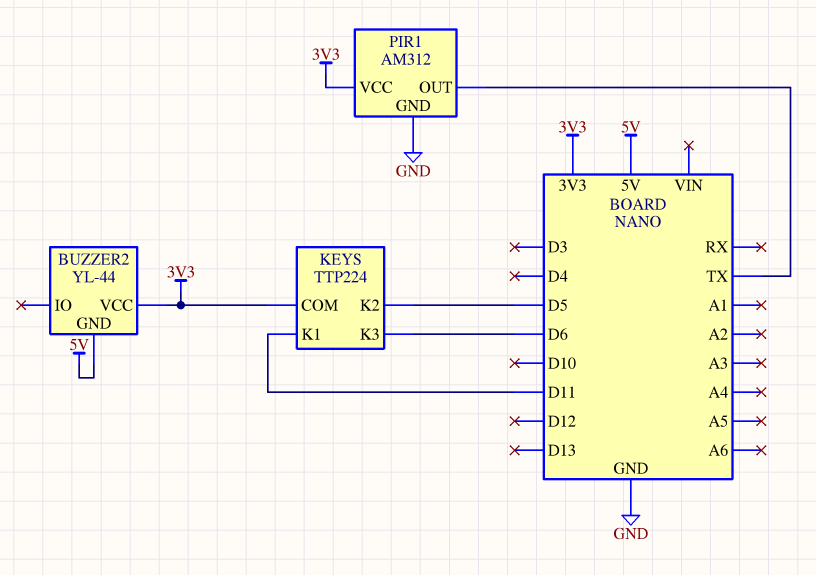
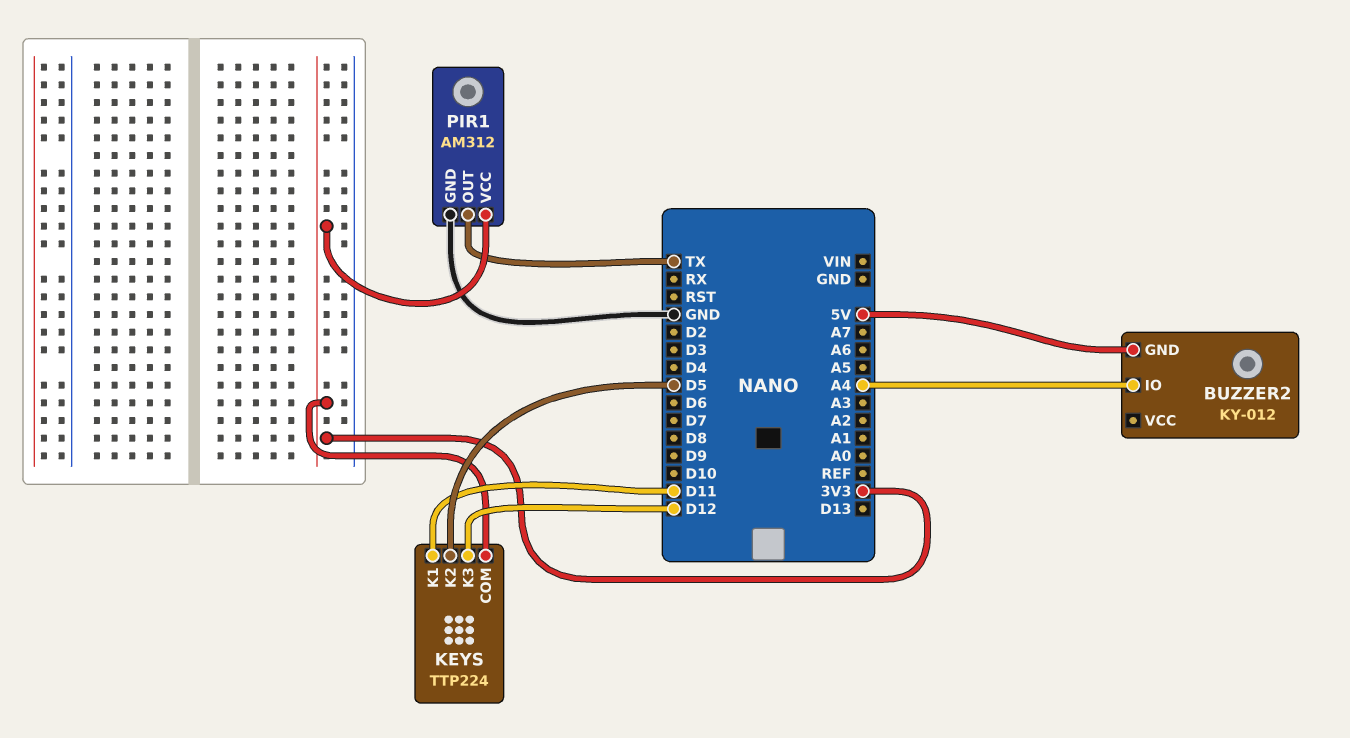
BUZZER2: YL-44 -> KY-012
BUZZER2 pin IO: none -> A4
BUZZER2 pin VCC: 3V3 -> none
KEYS pin K3: D6 -> D12

